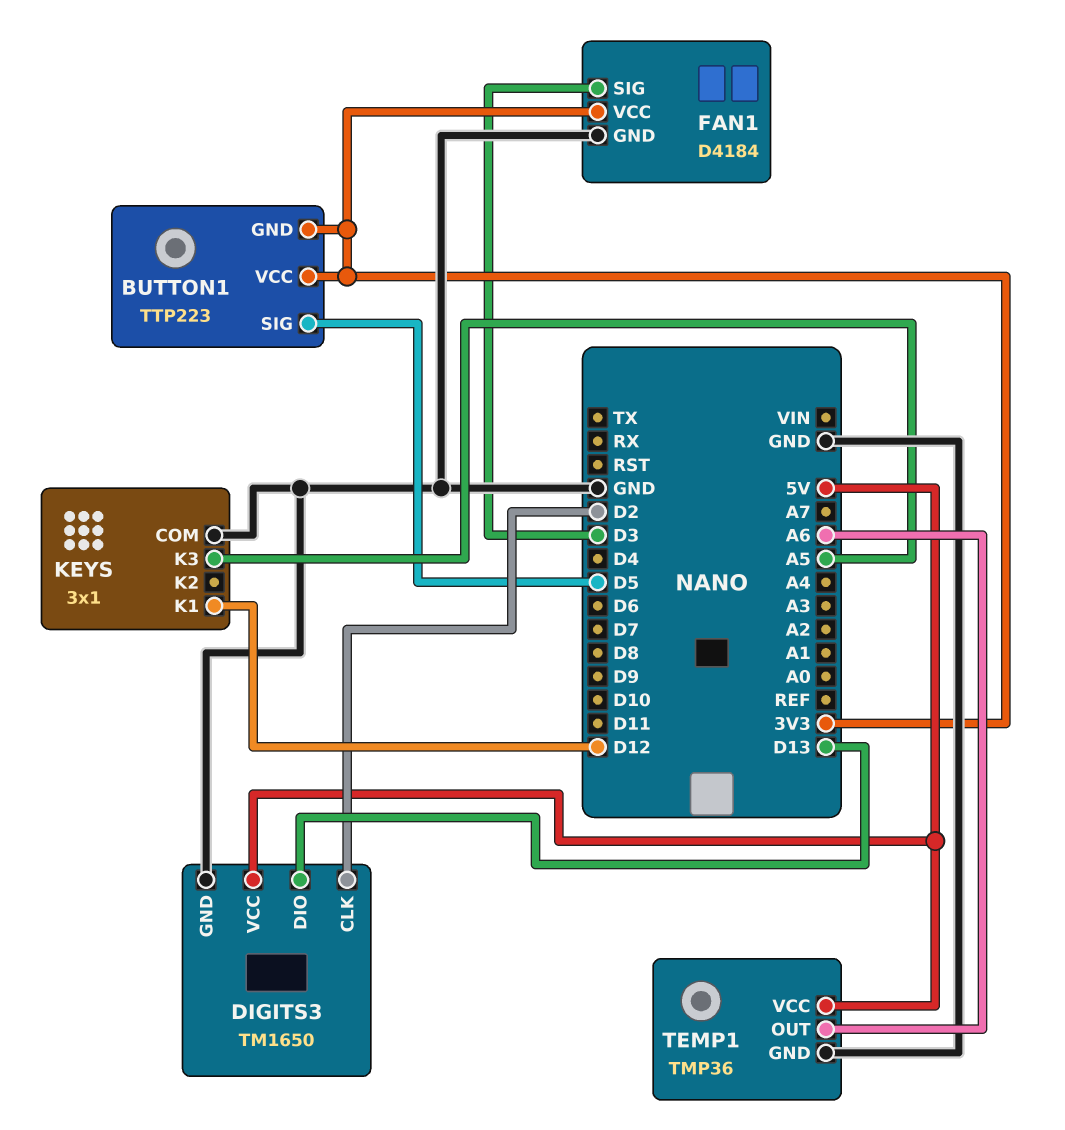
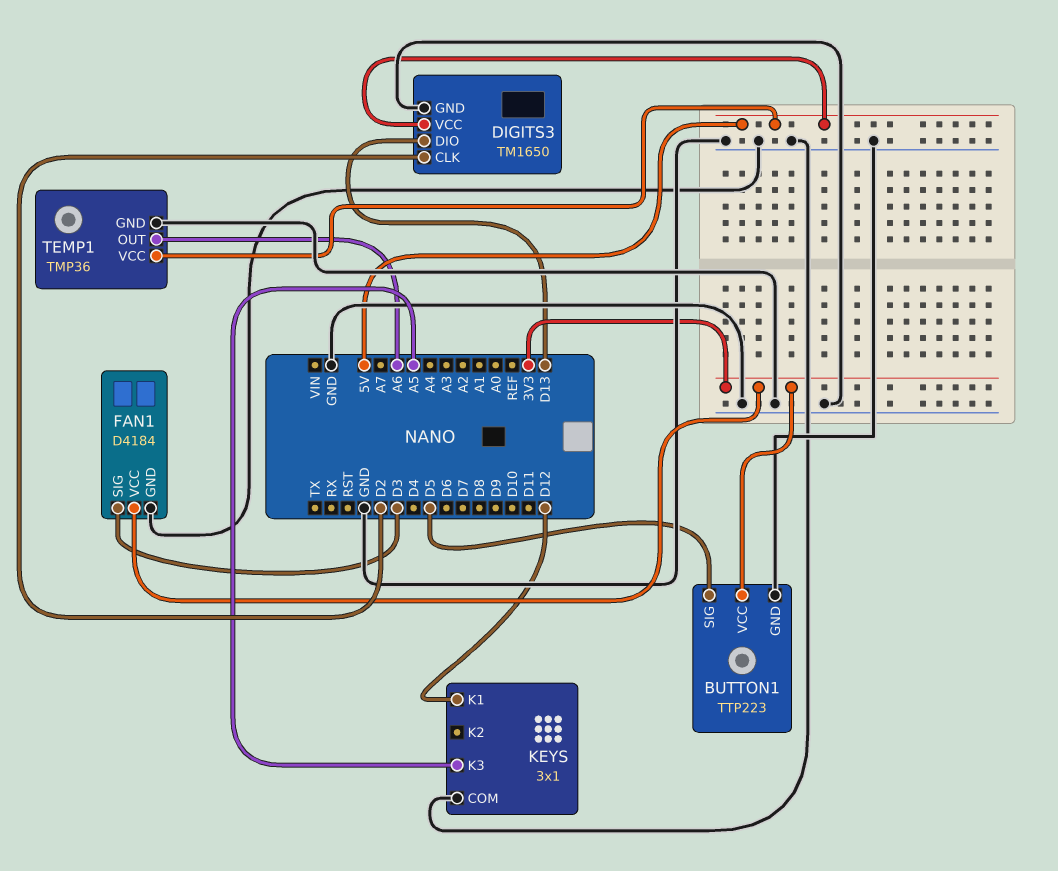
BUTTON1 pin GND: 3V3 -> GND

